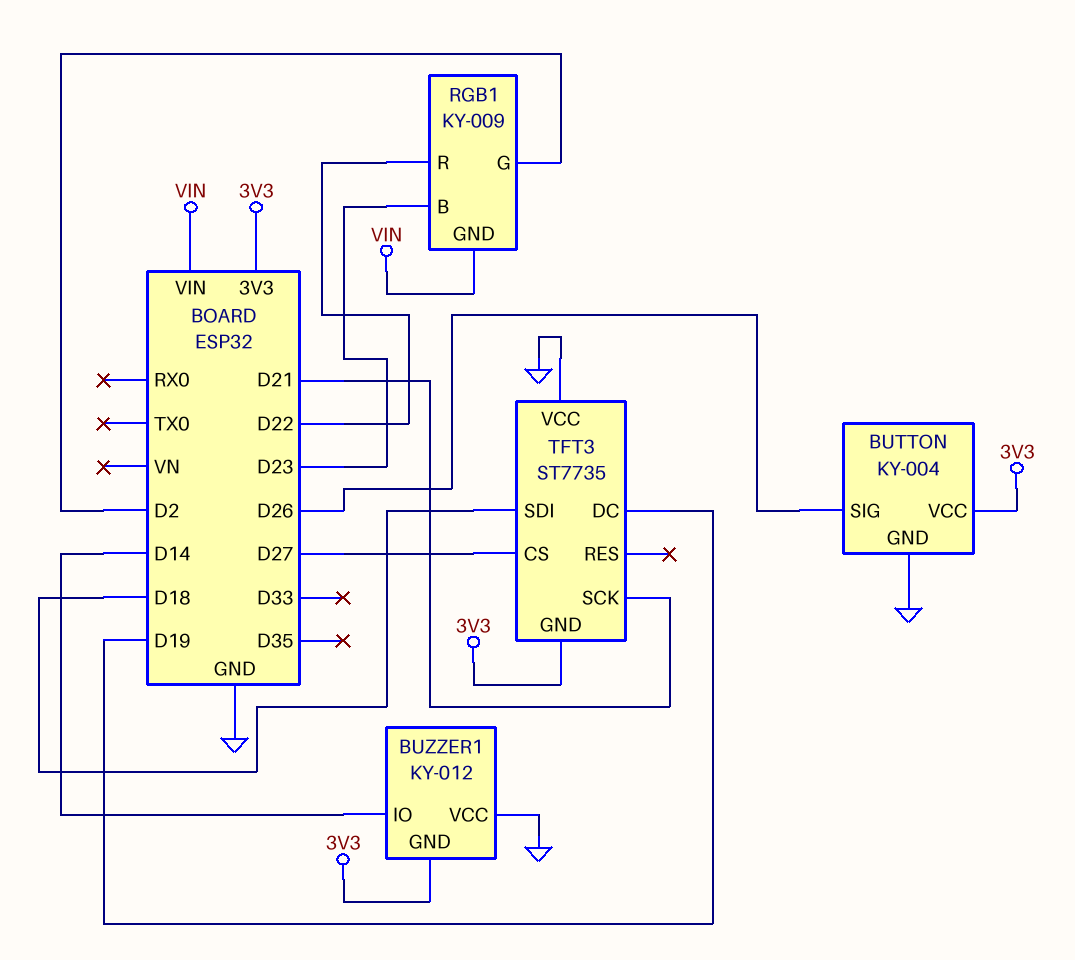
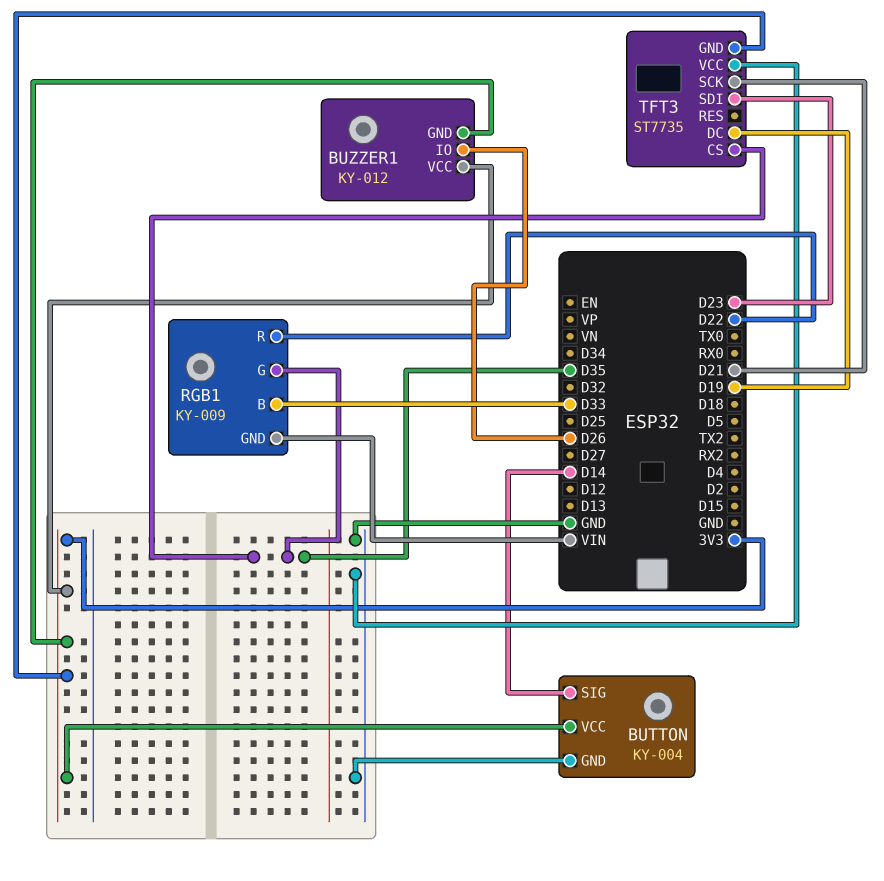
BUTTON pin SIG: D26 -> D14
BUZZER1 pin IO: D14 -> D26
BUZZER1 pin VCC: GND -> 3V3
RGB1 pin B: D23 -> D33
RGB1 pin G: D2 -> D35
TFT3 pin CS: D27 -> D35
TFT3 pin SDI: D18 -> D23

